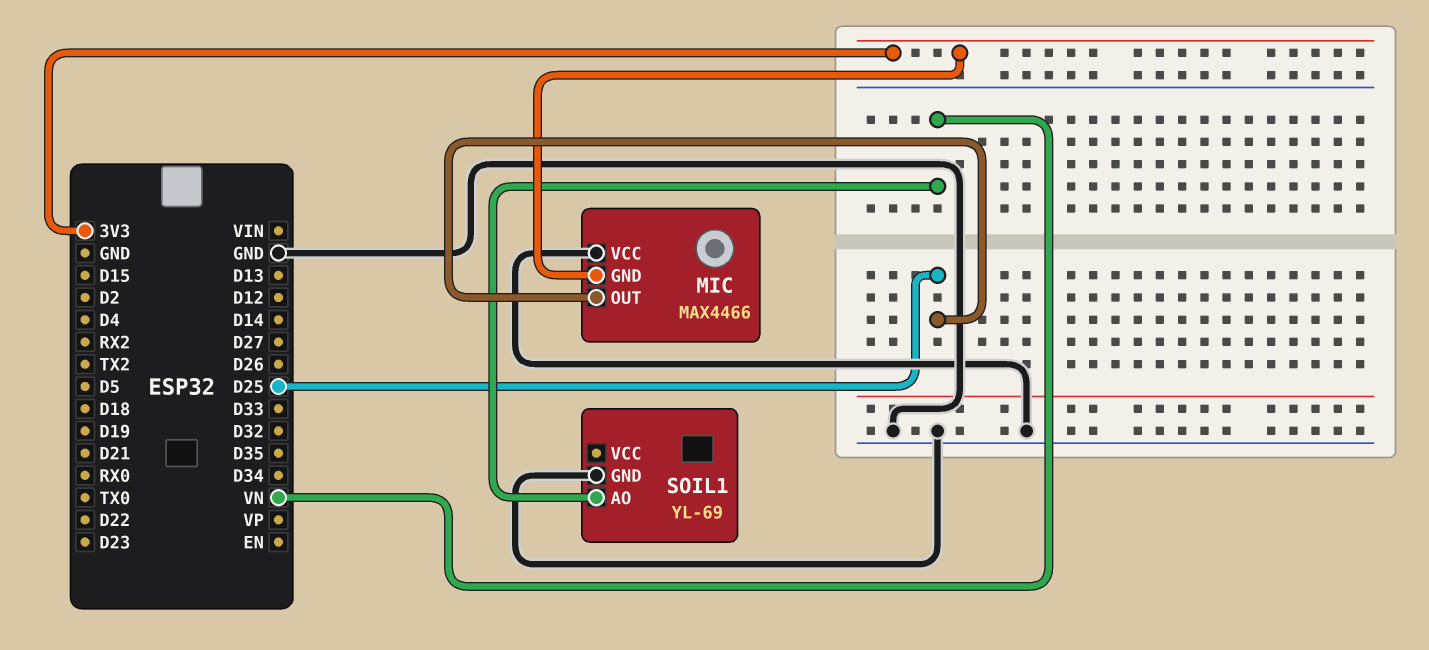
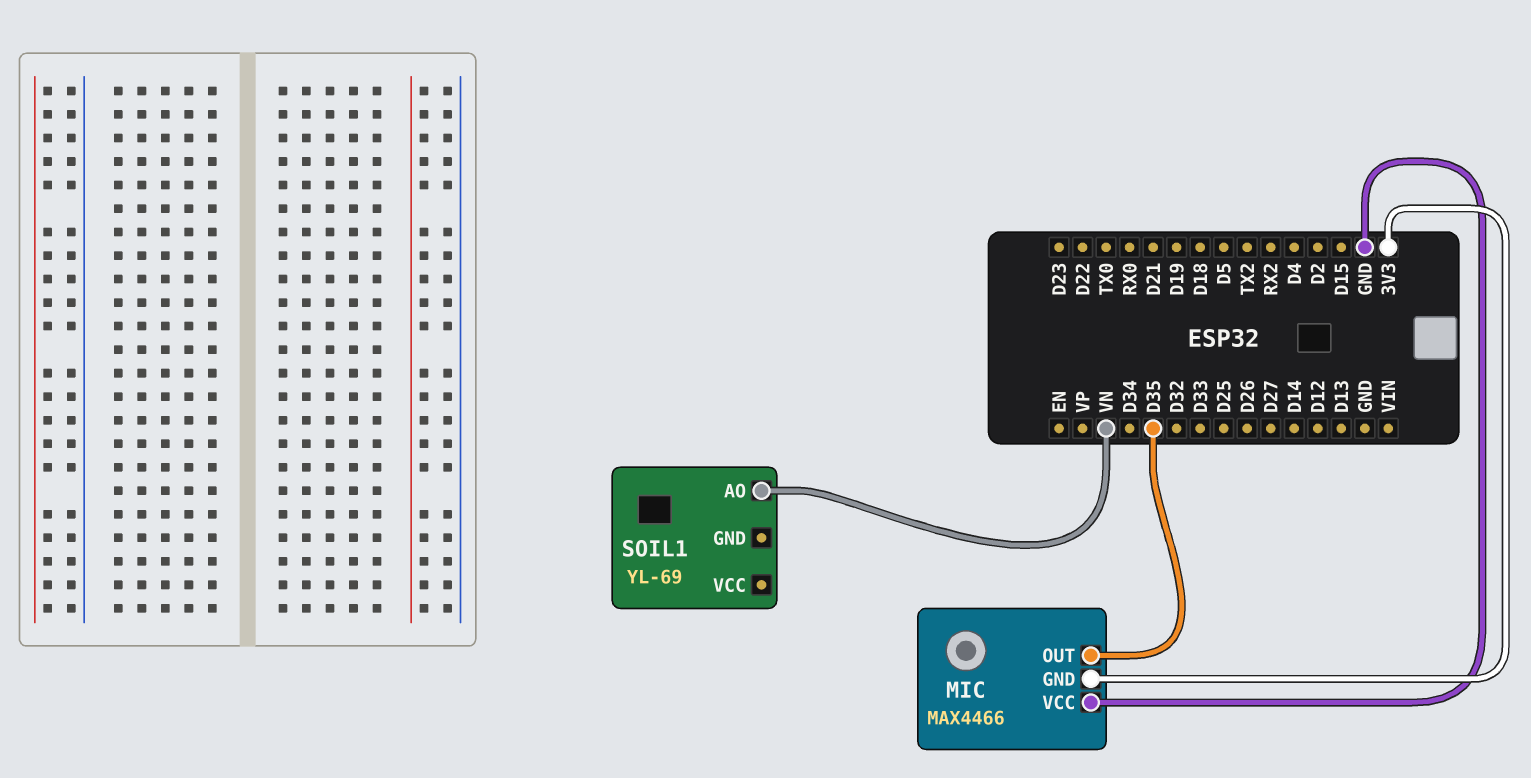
MIC pin OUT: D25 -> D35
SOIL1 pin GND: GND -> none

